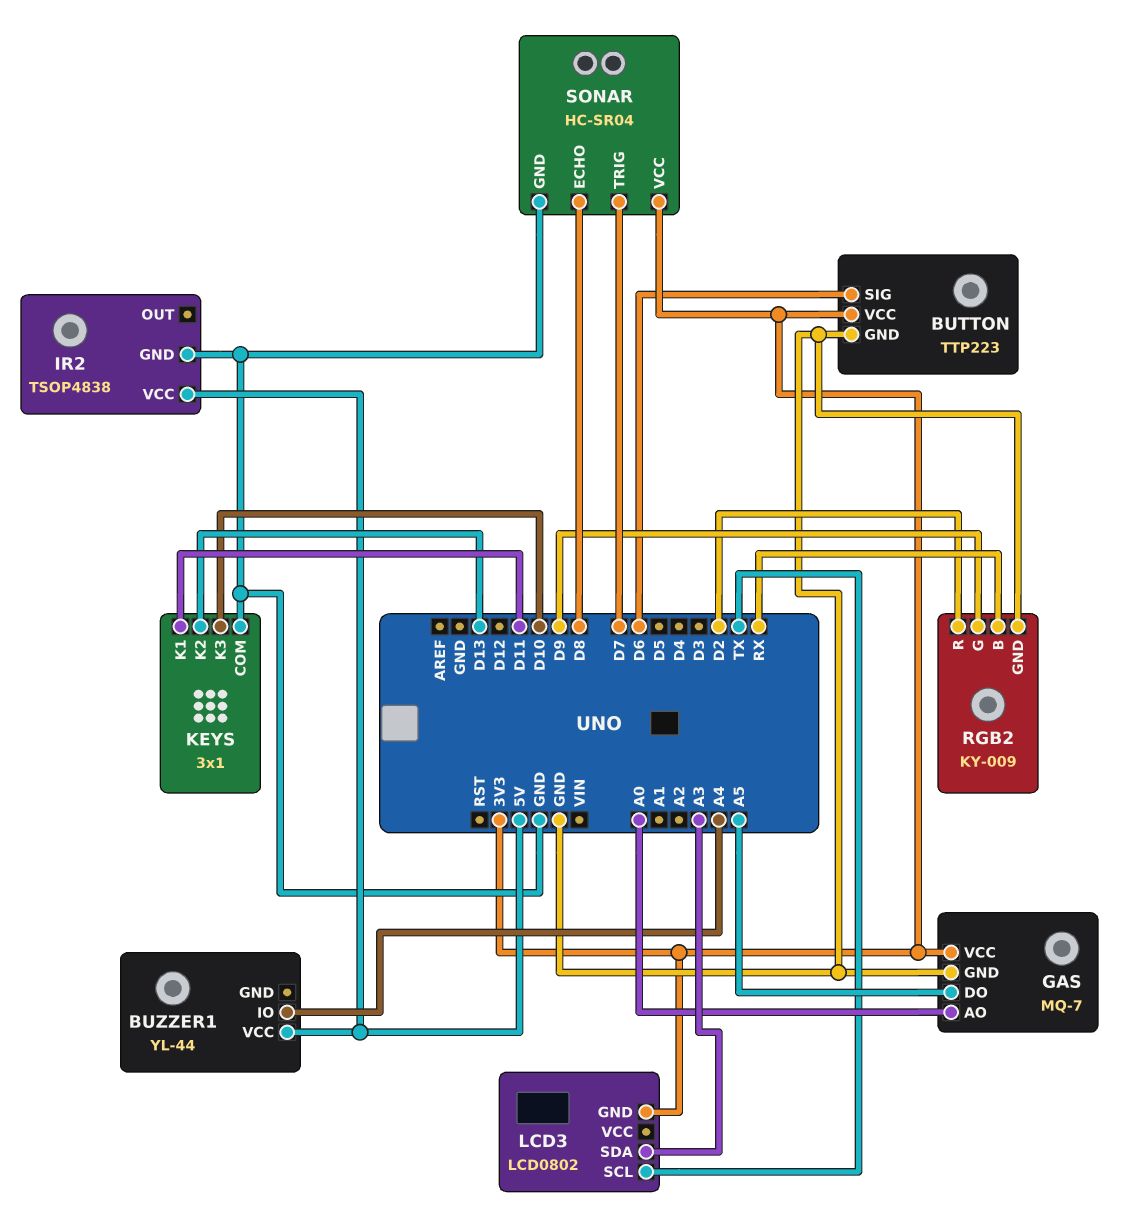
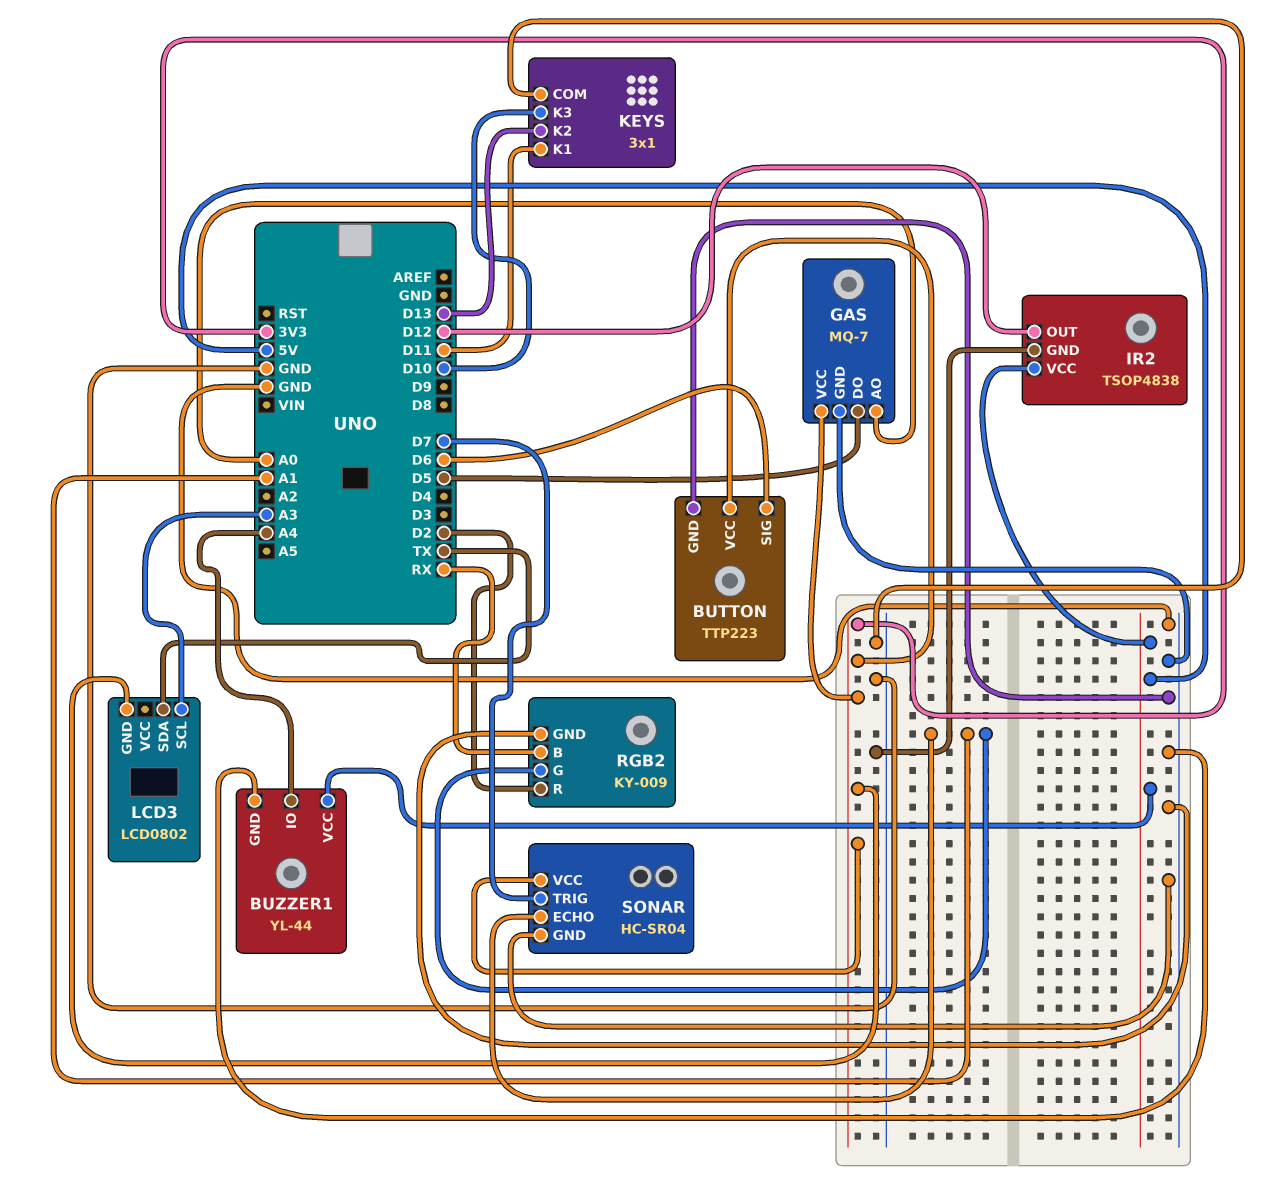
BUZZER1 pin GND: none -> GND
GAS pin DO: A5 -> D5
IR2 pin OUT: none -> D12
LCD3 pin SCL: TX -> A3
LCD3 pin SDA: A3 -> TX
RGB2 pin G: D9 -> A1
SONAR pin ECHO: D8 -> A1

